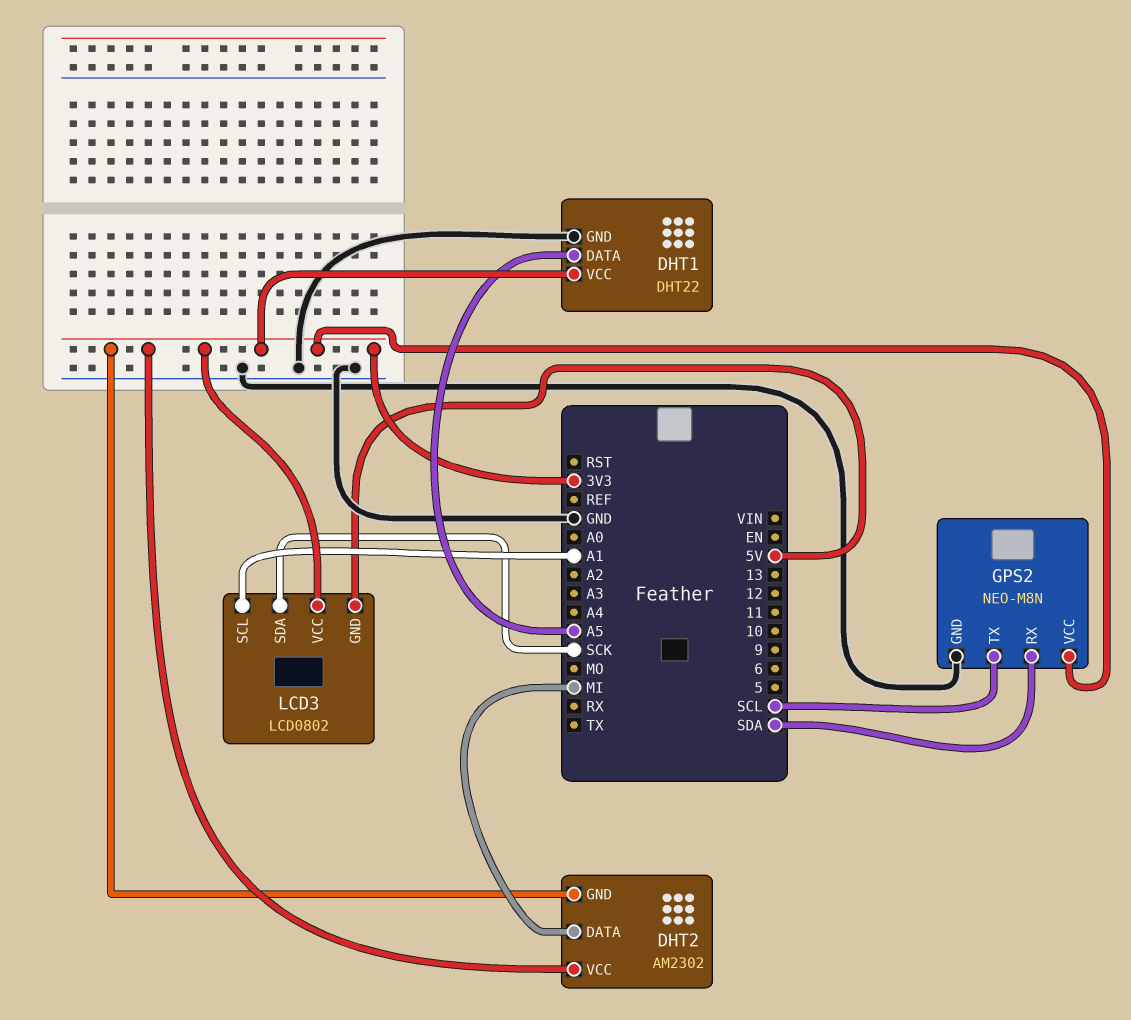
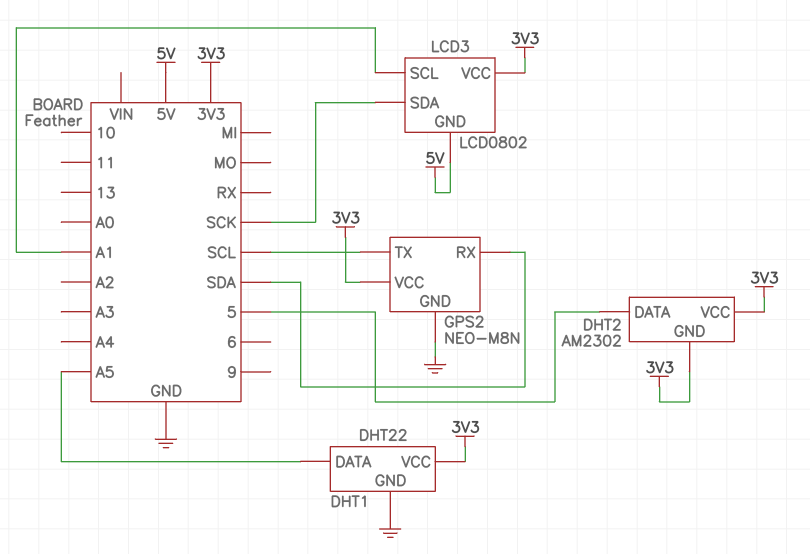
DHT2 pin DATA: MI -> 5

